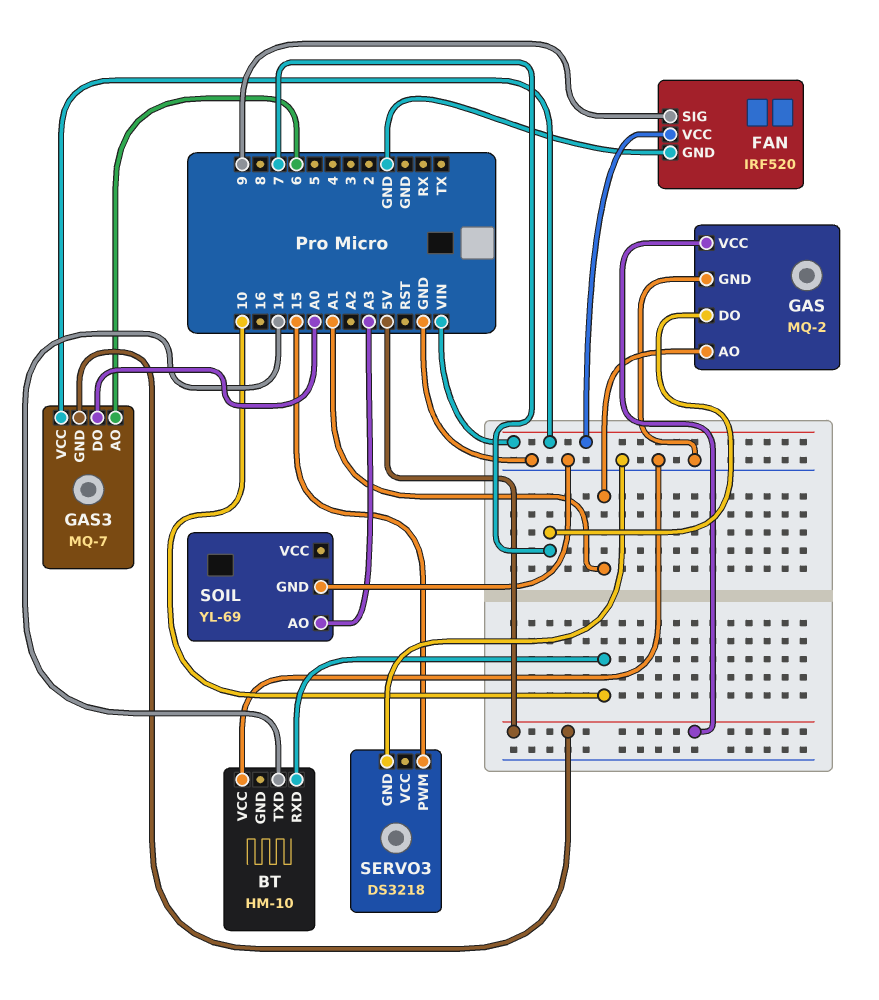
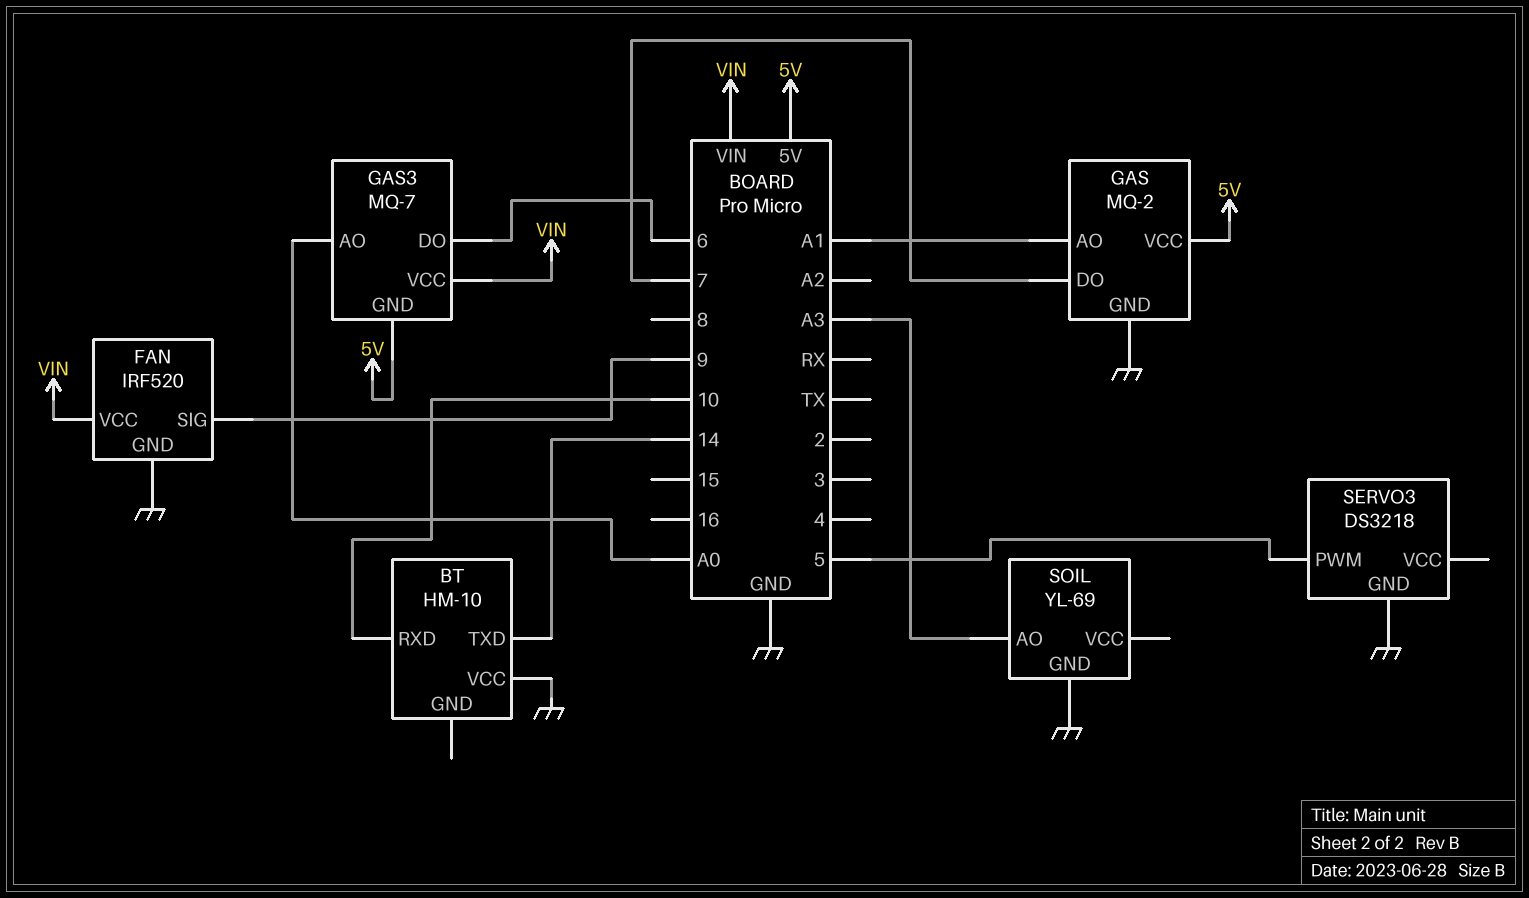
GAS3 pin AO: 6 -> A0
GAS3 pin DO: A0 -> 6
SERVO3 pin PWM: 15 -> 5

